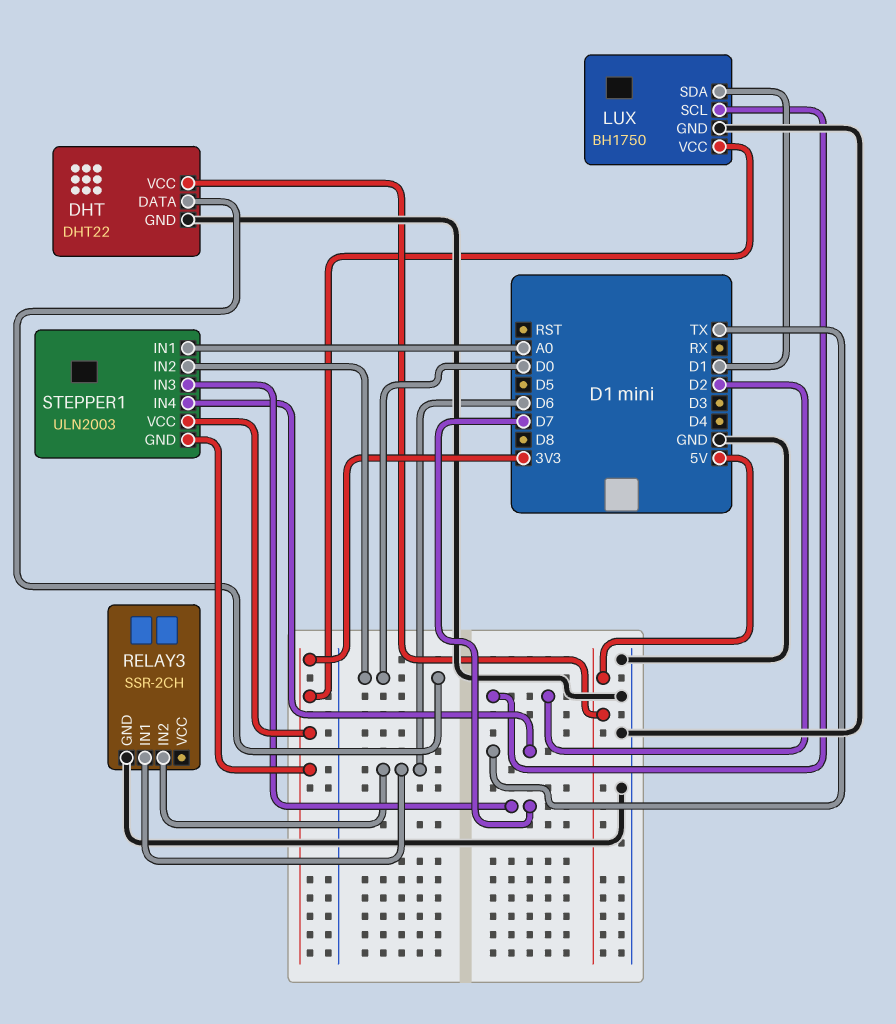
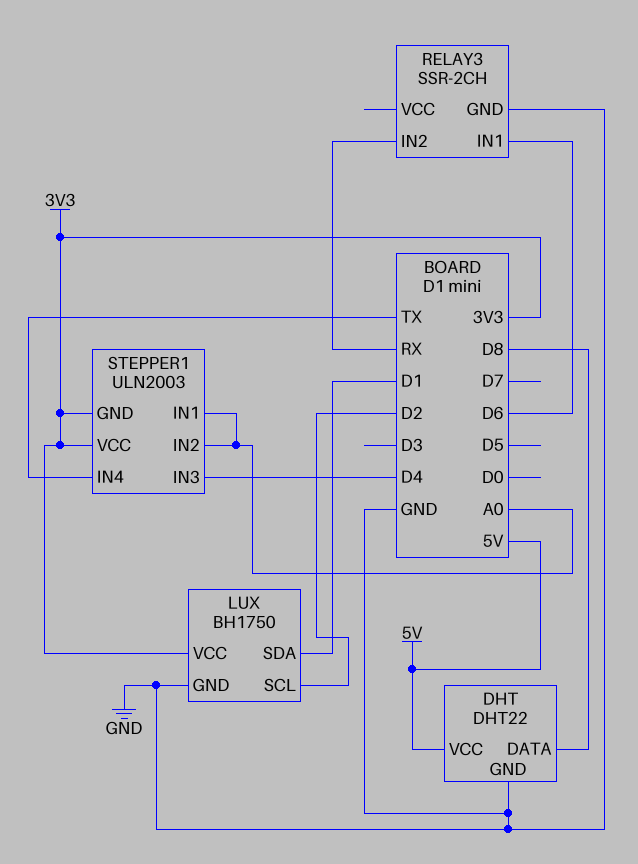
DHT pin DATA: D0 -> D8
RELAY3 pin IN2: D6 -> RX
STEPPER1 pin IN2: D0 -> A0
STEPPER1 pin IN3: D7 -> D4

